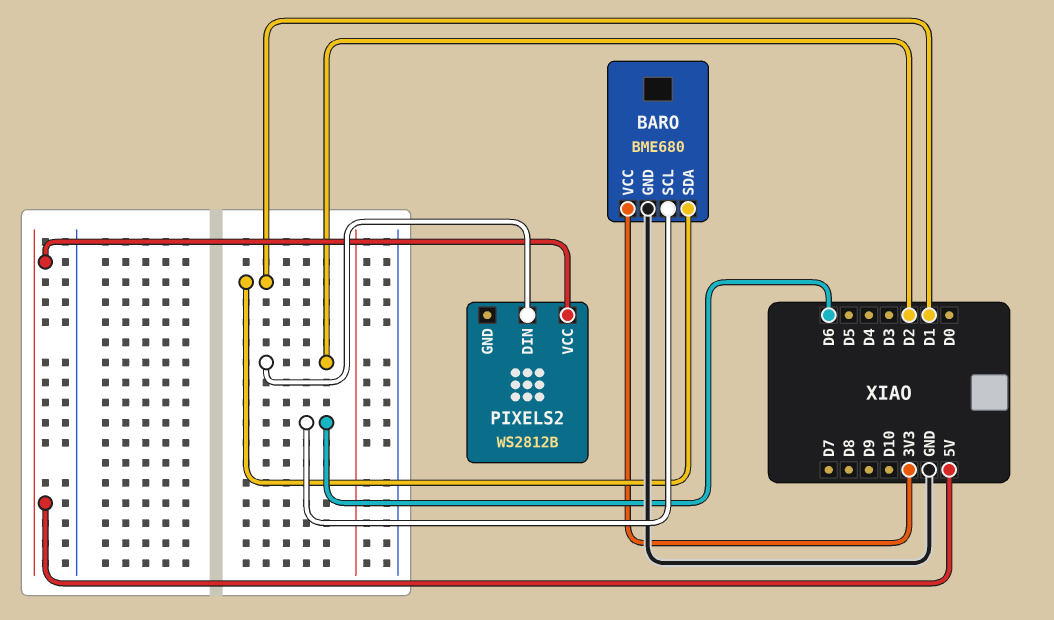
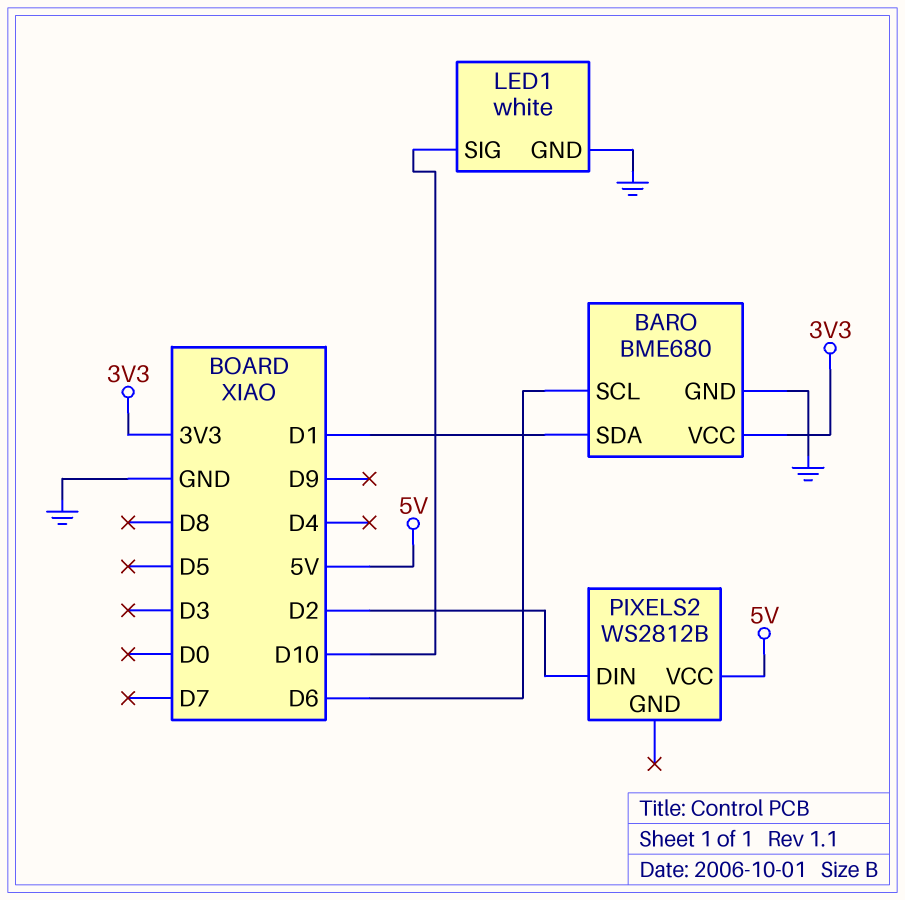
LED1: none -> white
LED1 pin GND: none -> GND
LED1 pin SIG: none -> D10

